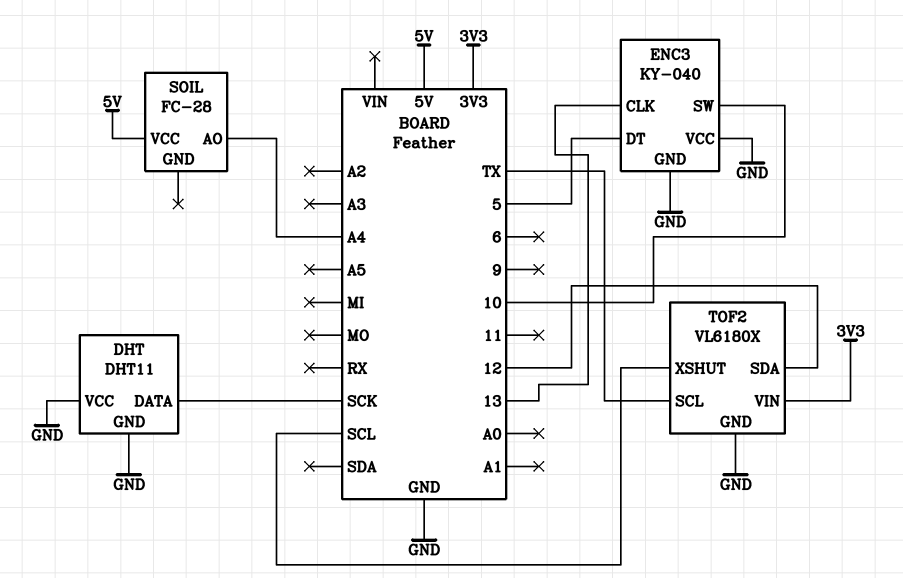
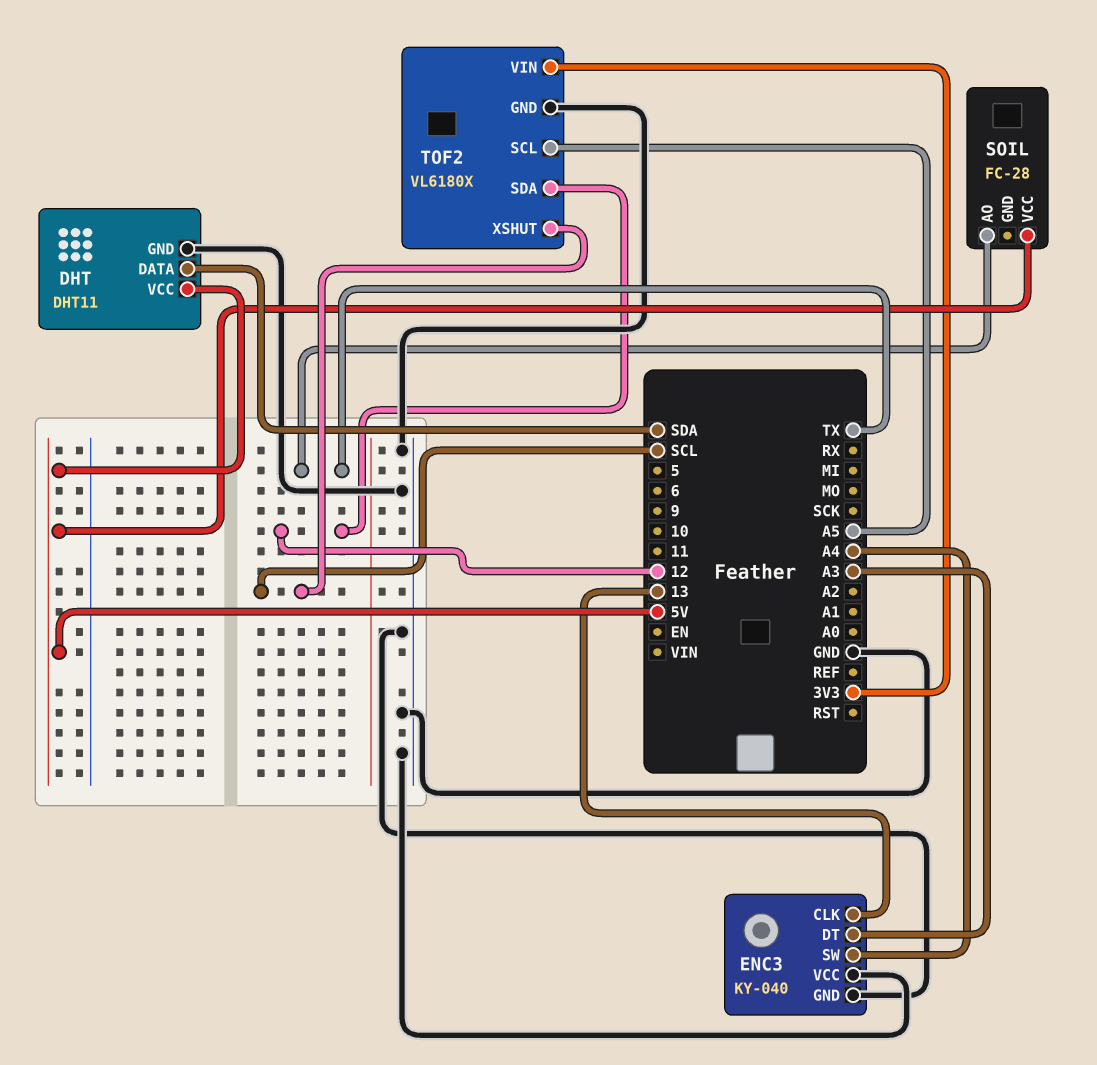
DHT pin DATA: SCK -> SDA
DHT pin VCC: GND -> 5V
ENC3 pin DT: 5 -> A3
ENC3 pin SW: 10 -> A4
SOIL pin AO: A4 -> TX
TOF2 pin SCL: TX -> A5

